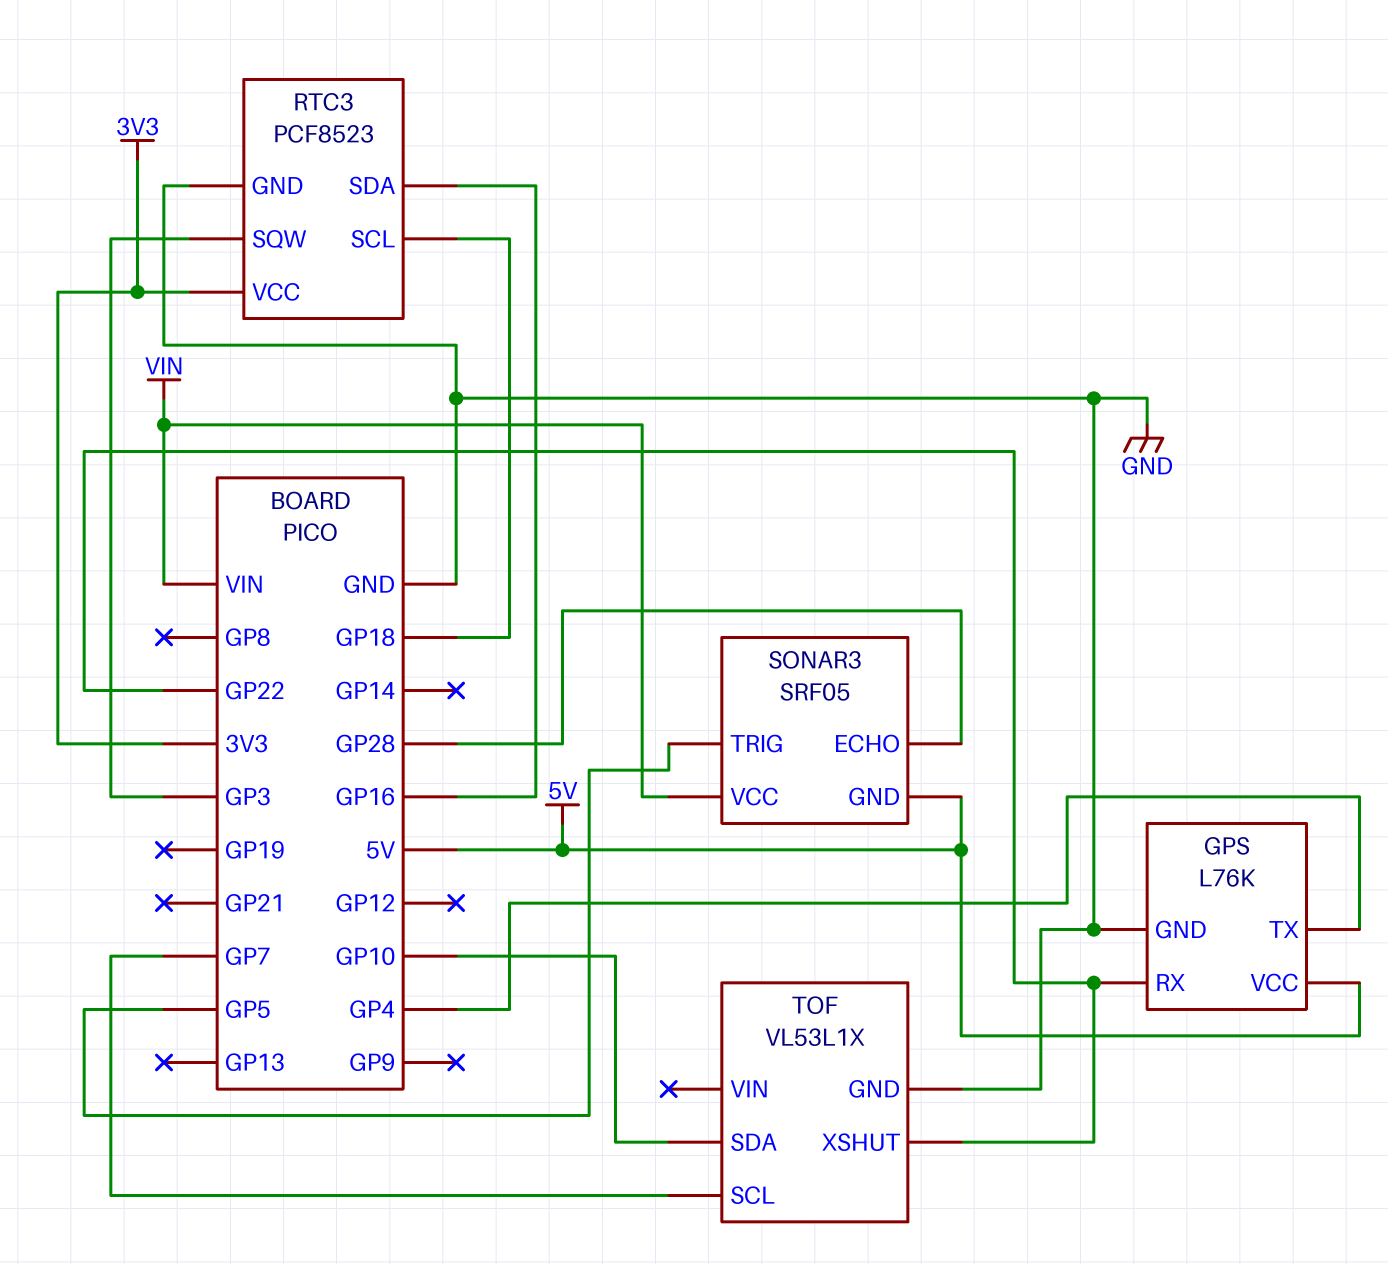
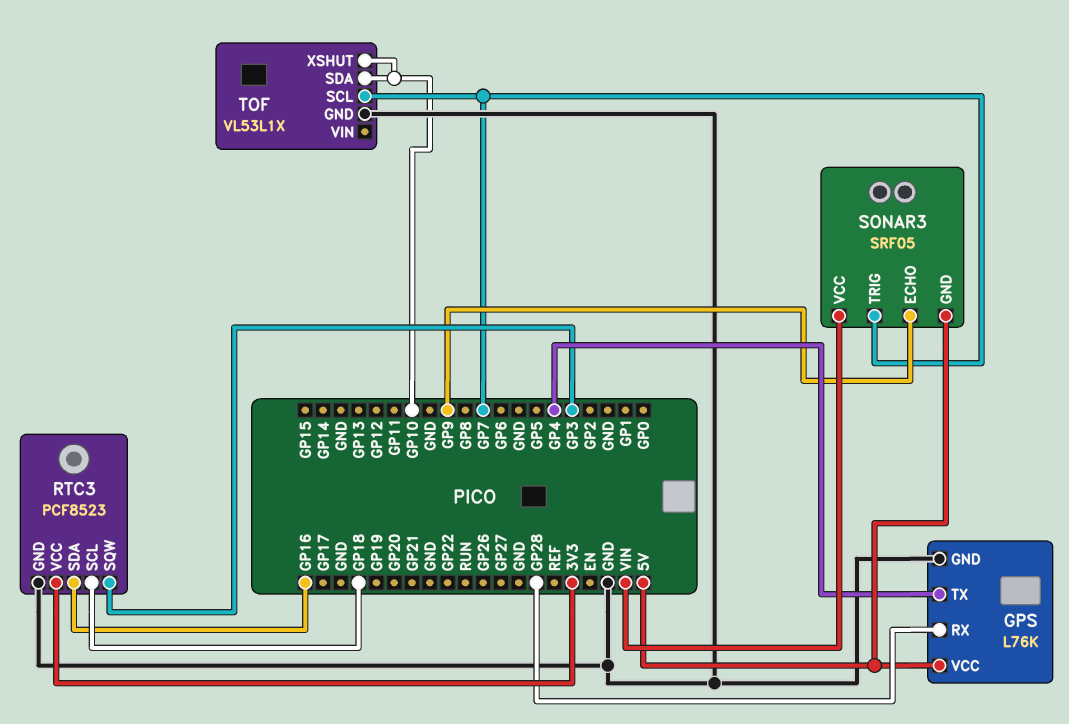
GPS pin RX: GP22 -> GP28
SONAR3 pin ECHO: GP28 -> GP9
SONAR3 pin TRIG: GP5 -> GP7
TOF pin XSHUT: GP22 -> GP10

